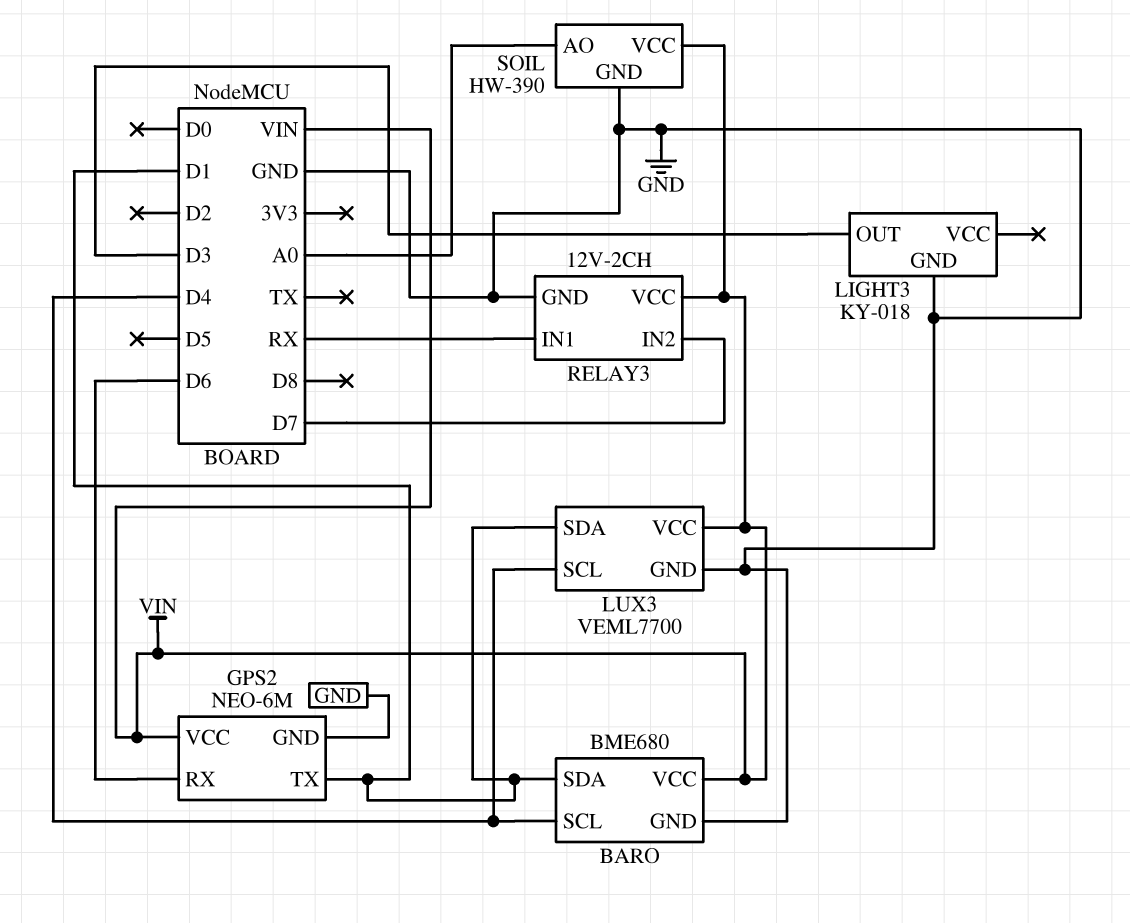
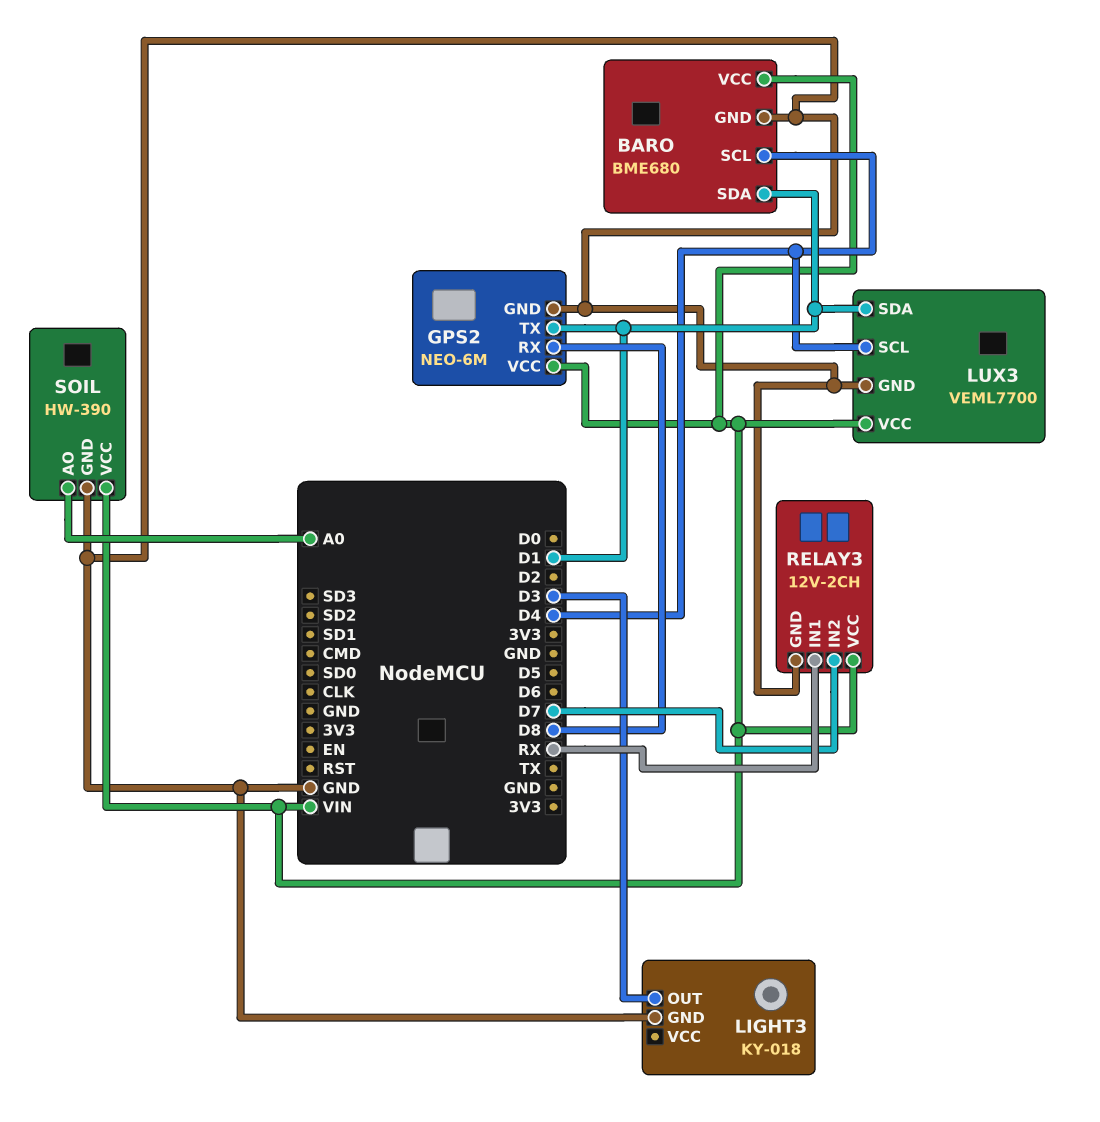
GPS2 pin RX: D6 -> D8

